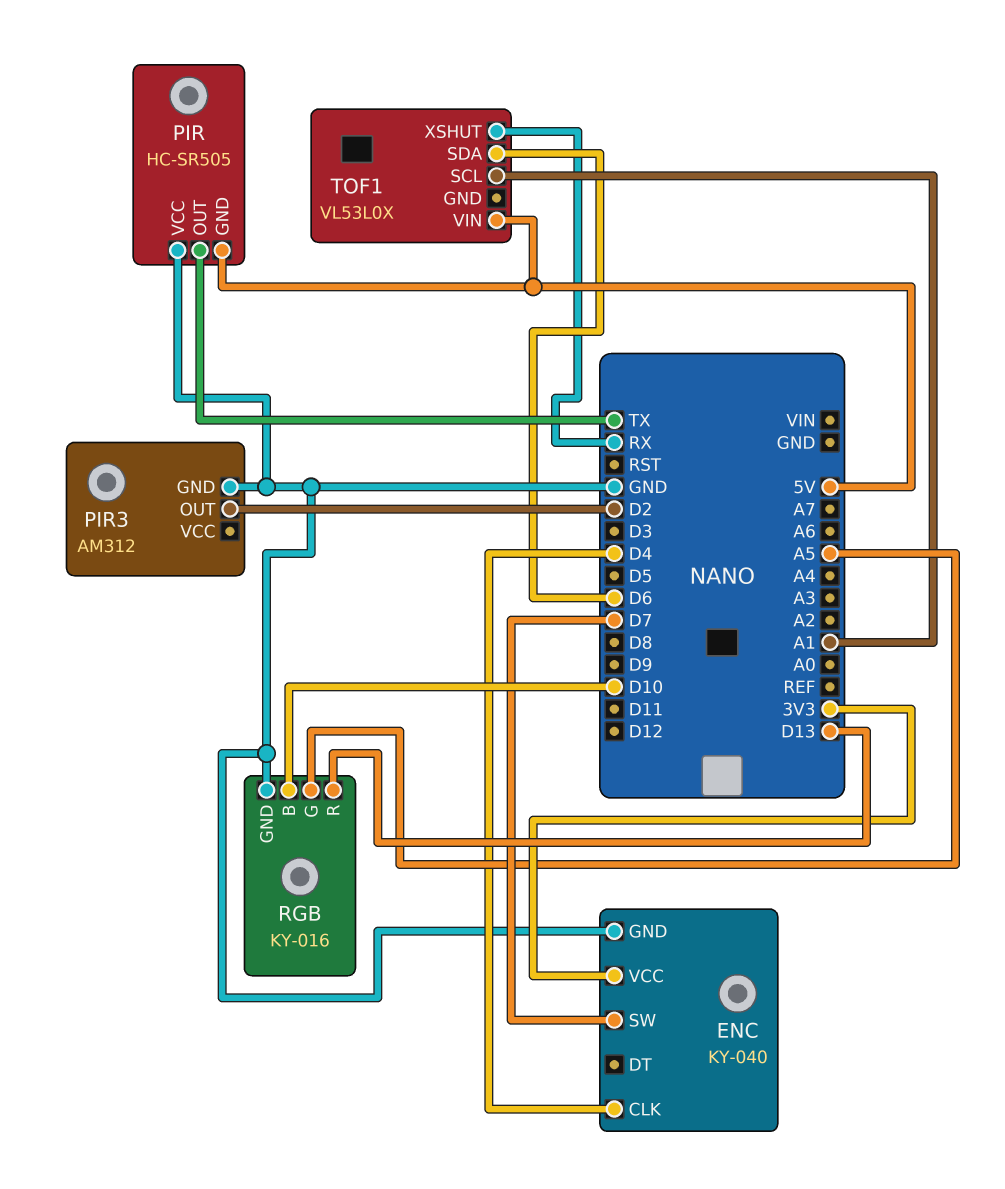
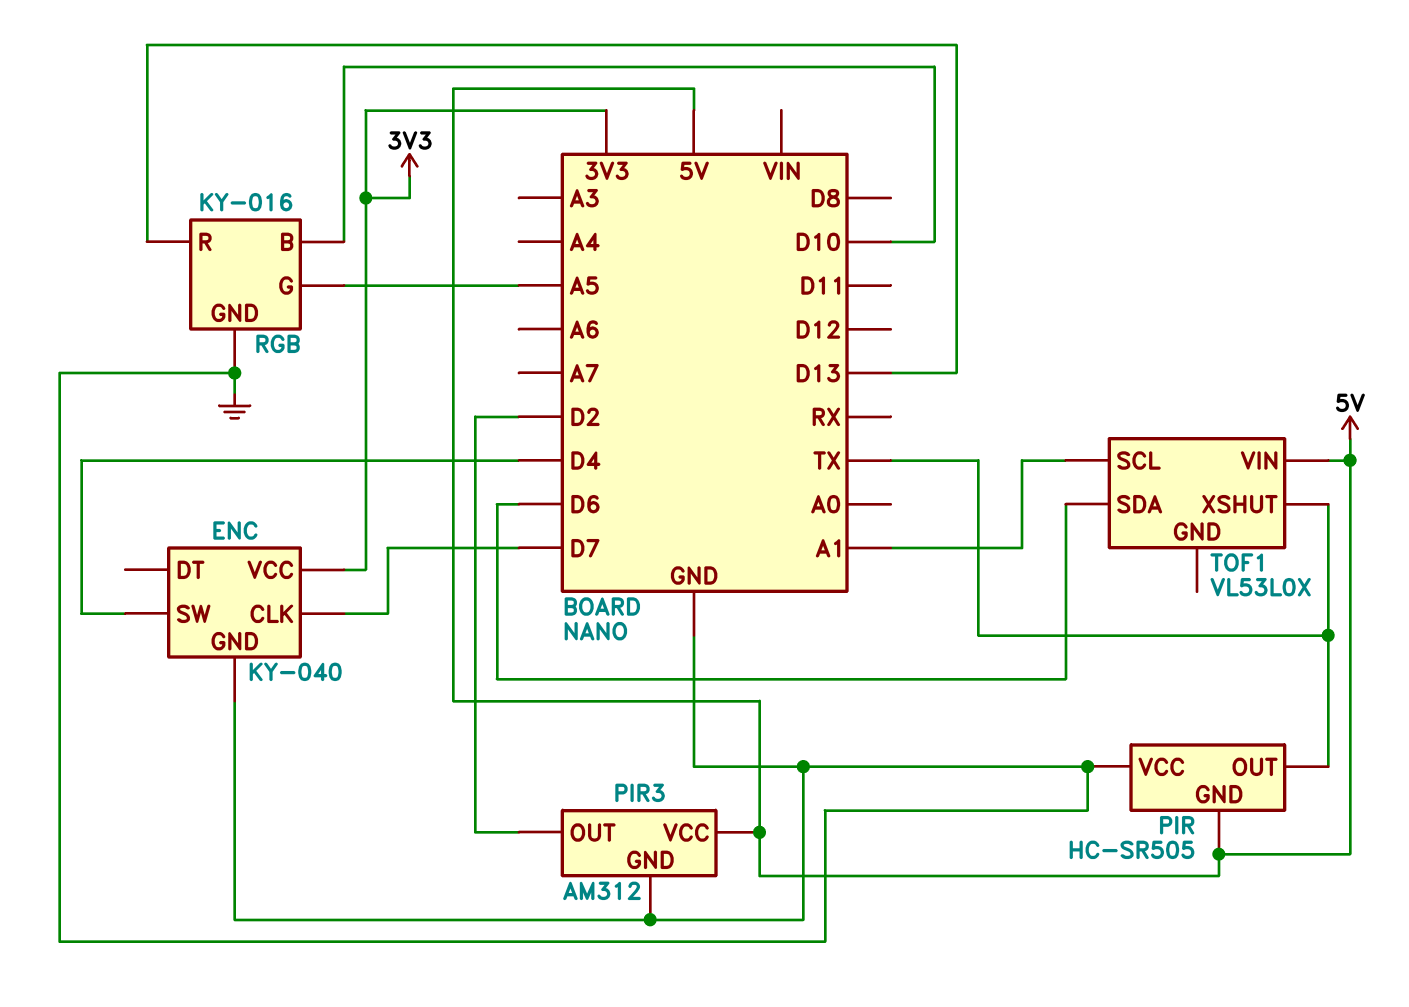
ENC pin CLK: D4 -> D7
ENC pin SW: D7 -> D4
PIR3 pin VCC: none -> 5V
TOF1 pin XSHUT: RX -> TX

